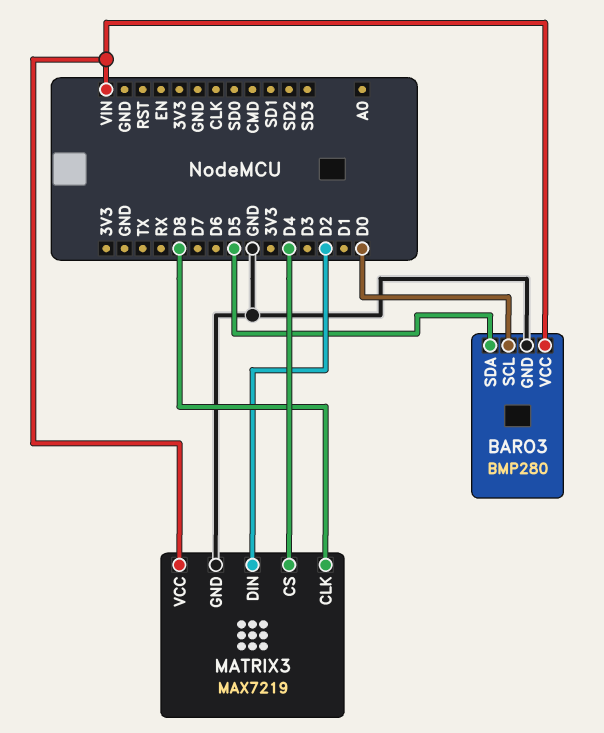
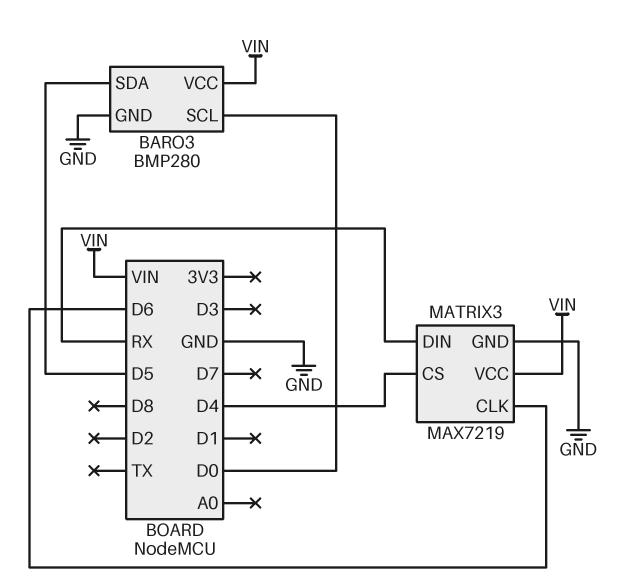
MATRIX3 pin CLK: D8 -> D6
MATRIX3 pin DIN: D2 -> RX

